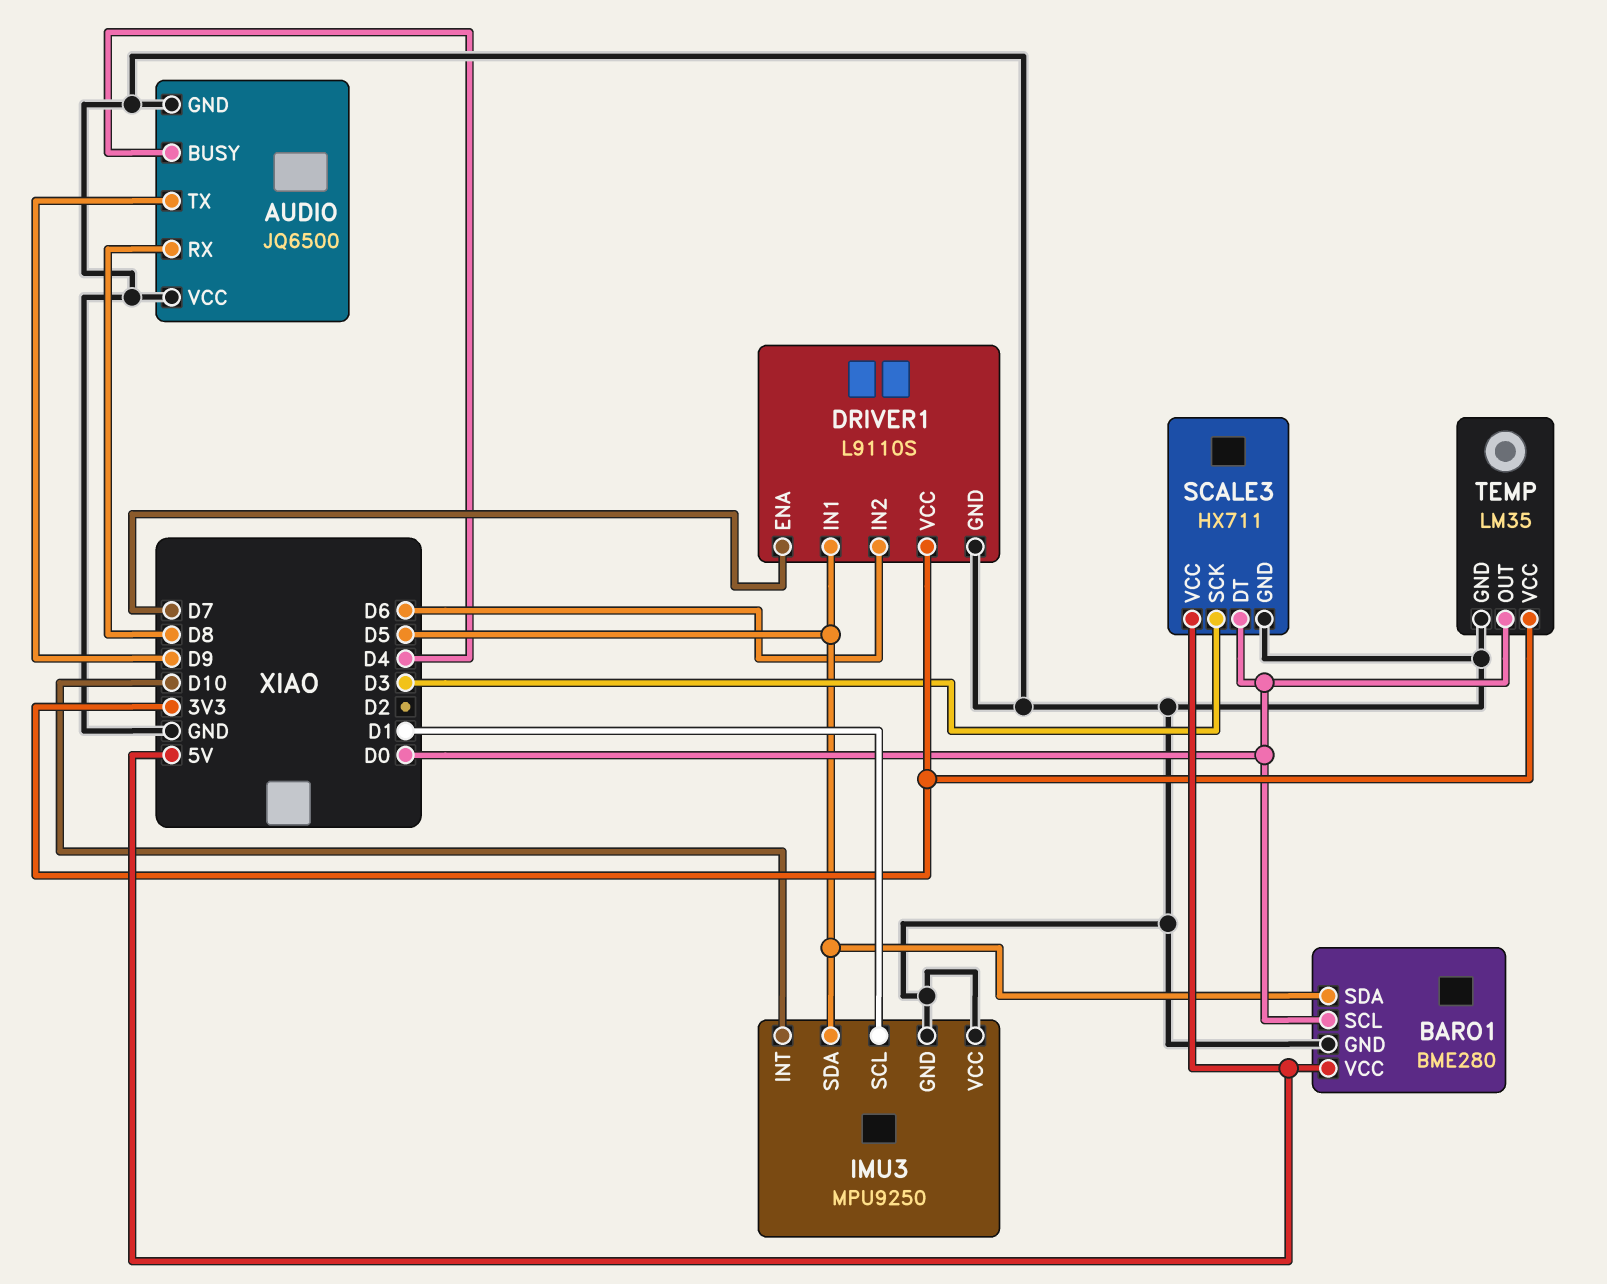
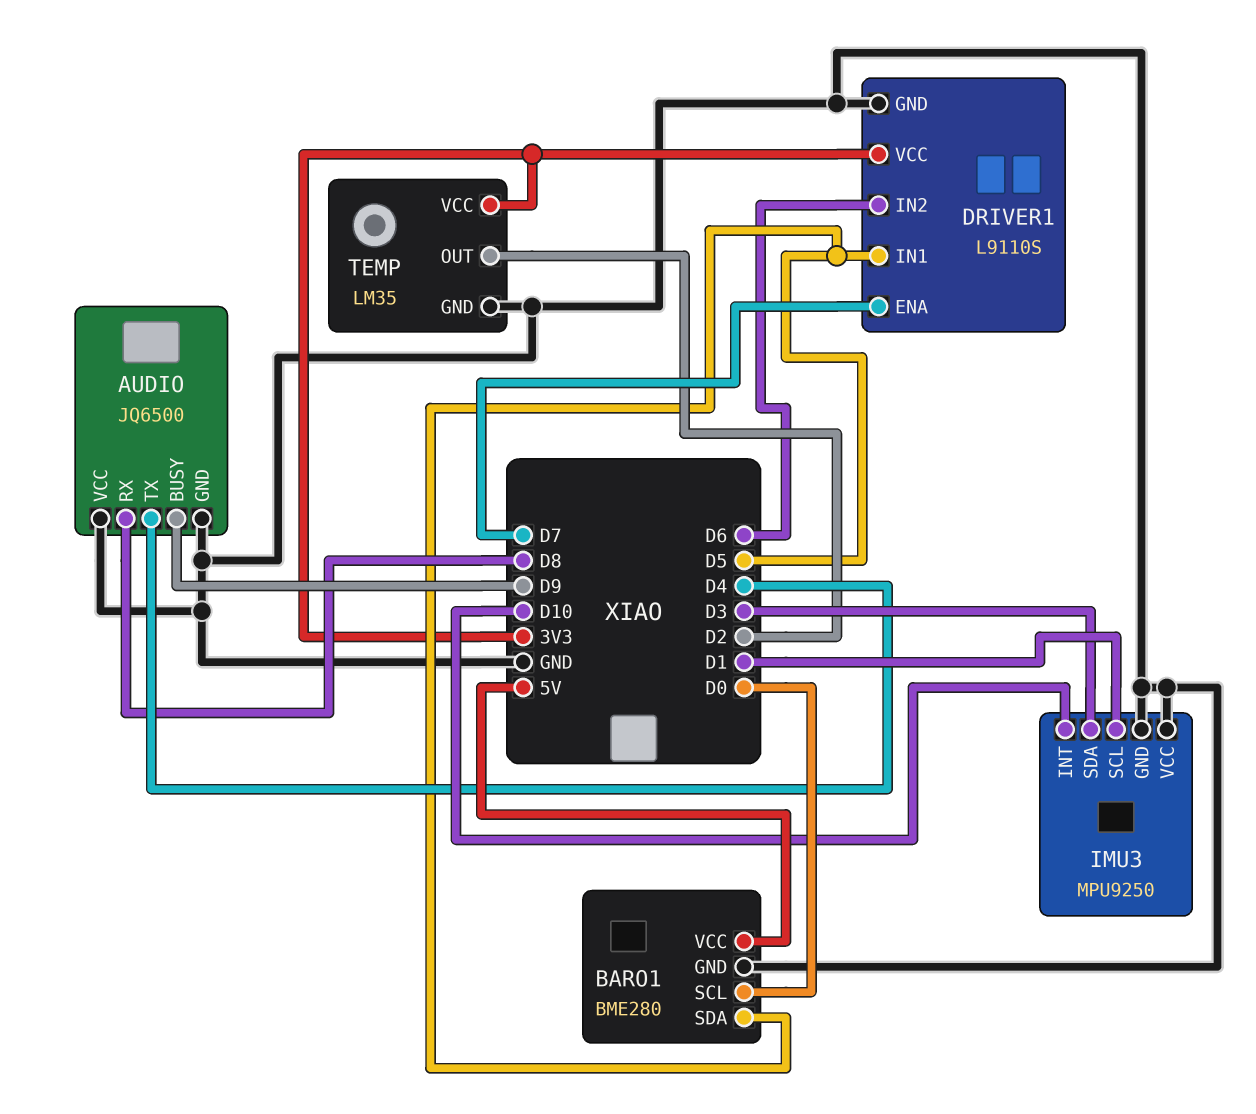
AUDIO pin BUSY: D4 -> D9
AUDIO pin TX: D9 -> D4
IMU3 pin SDA: D5 -> D3
SCALE3: HX711 -> none
SCALE3 pin DT: D0 -> none
SCALE3 pin GND: GND -> none
SCALE3 pin SCK: D3 -> none
SCALE3 pin VCC: 5V -> none
TEMP pin OUT: D0 -> D2

